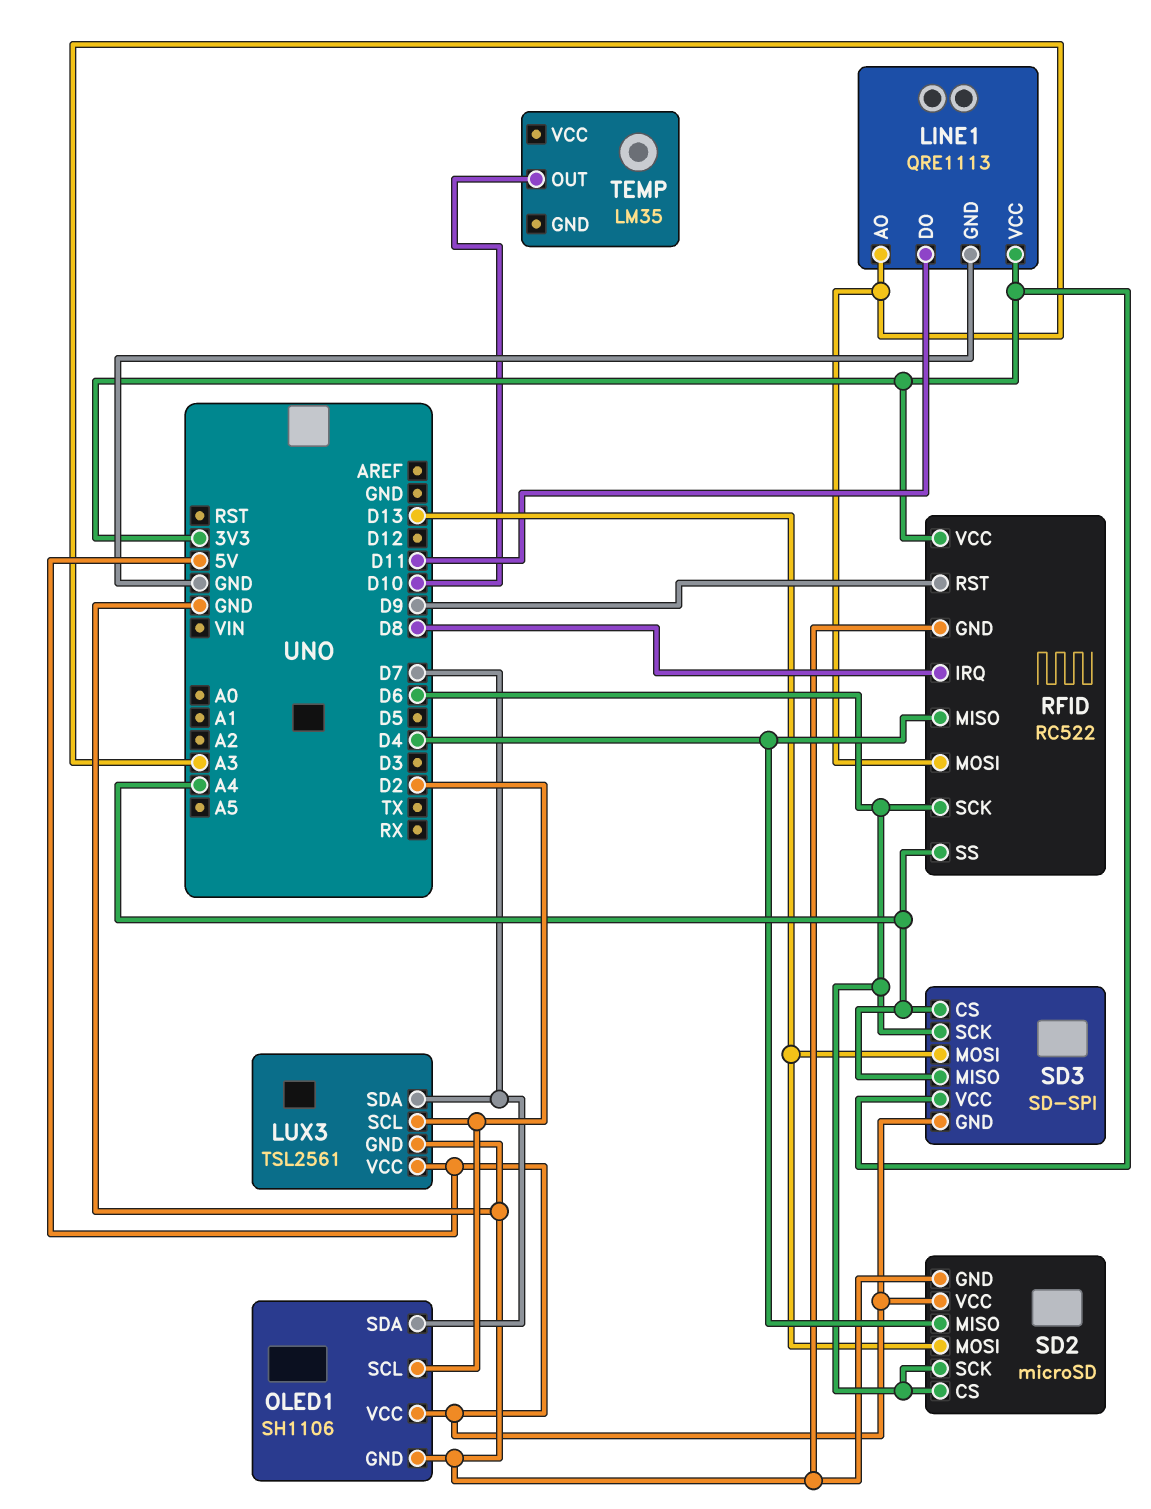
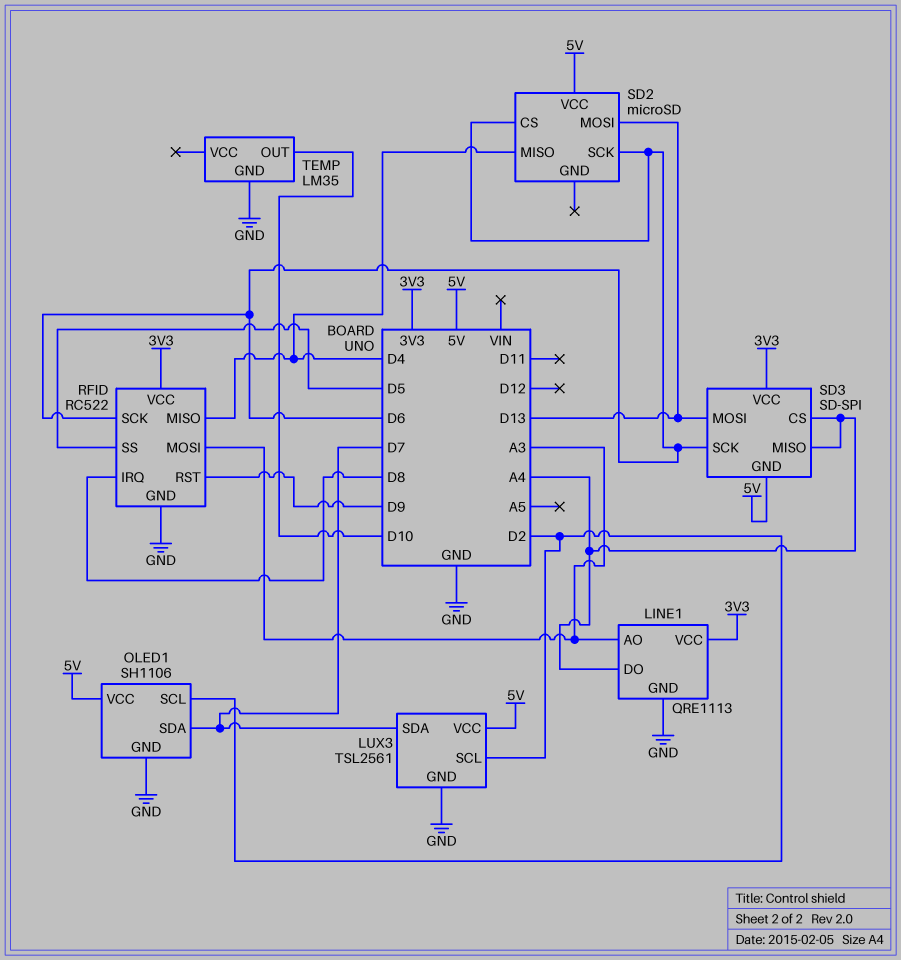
LINE1 pin DO: D11 -> A4
RFID pin SS: A4 -> D5
SD2 pin GND: GND -> none
TEMP pin GND: none -> GND

